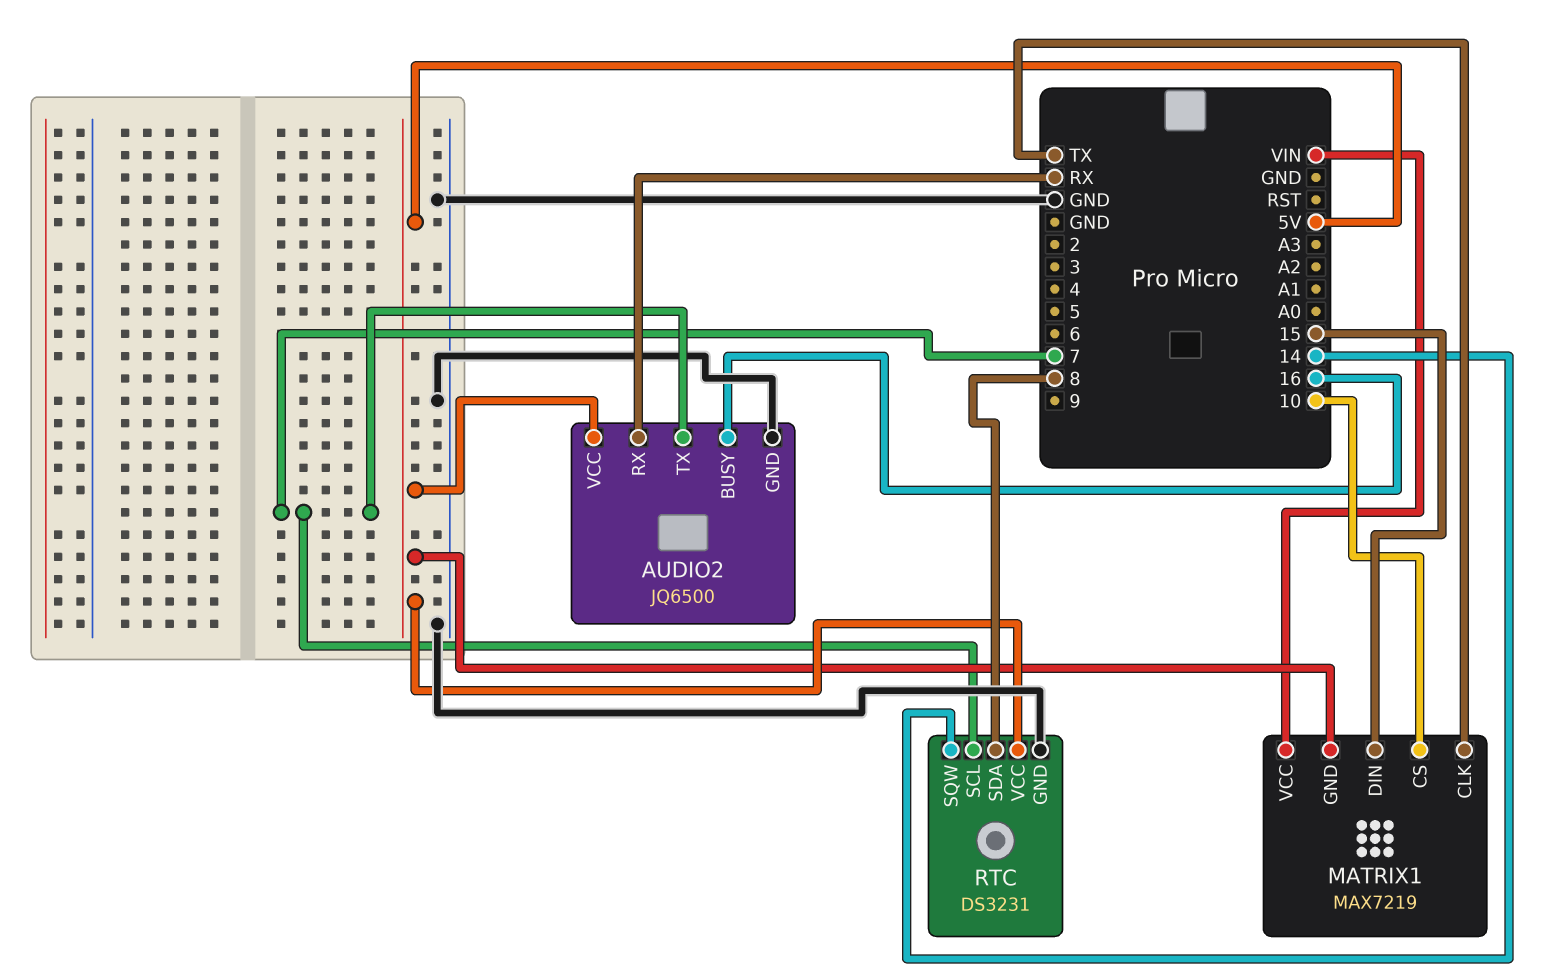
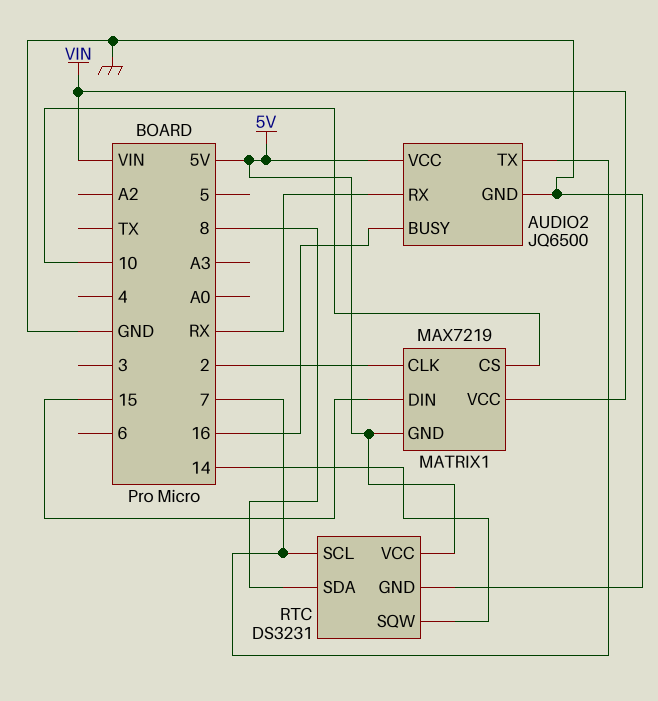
MATRIX1 pin CLK: TX -> 2

